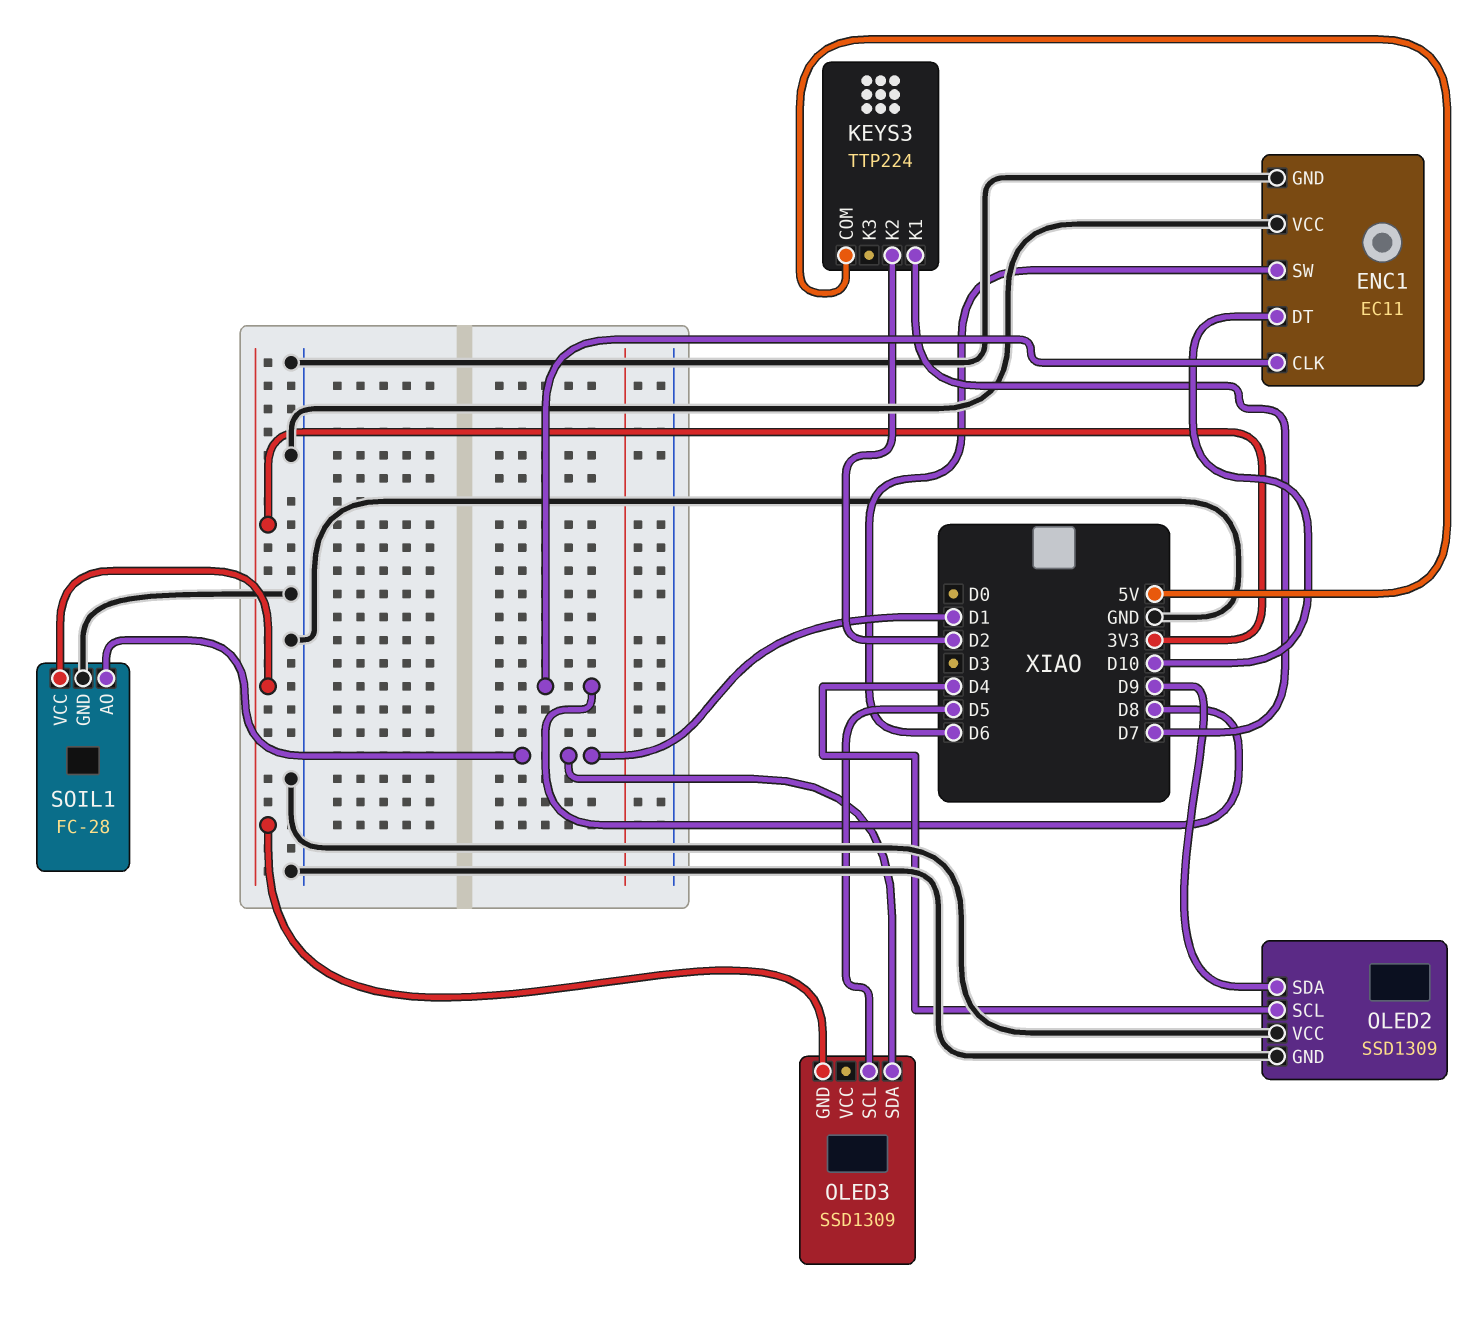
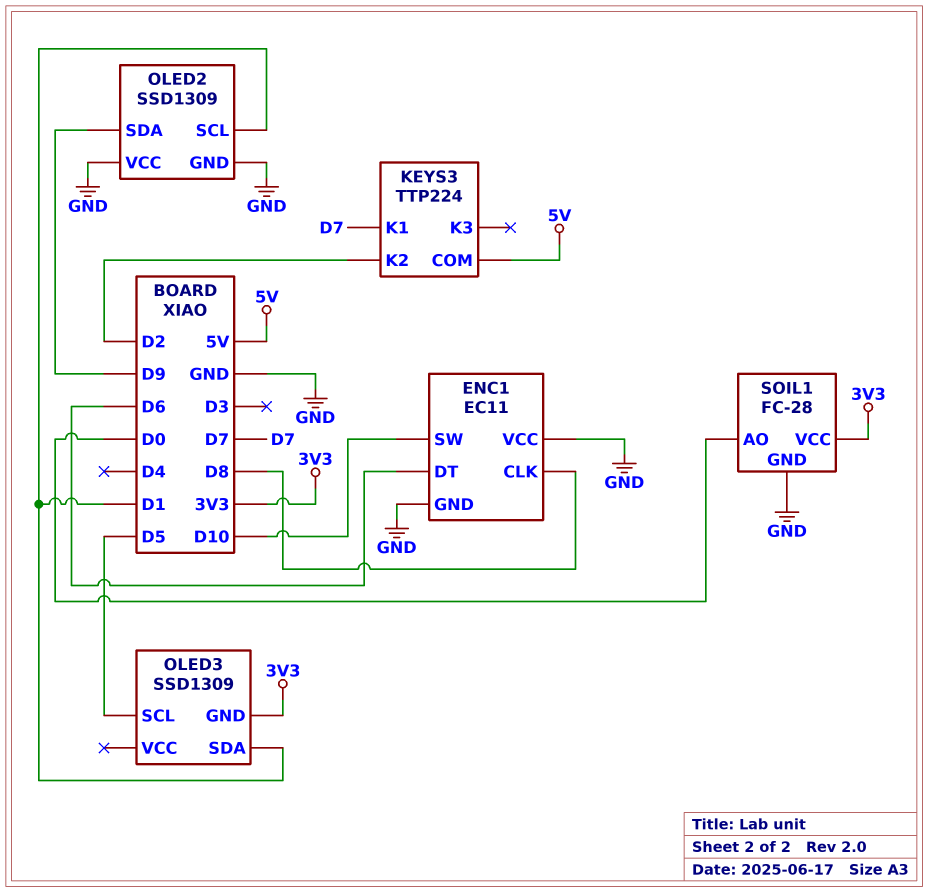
ENC1 pin DT: D10 -> D6
ENC1 pin SW: D6 -> D10
OLED2 pin SCL: D4 -> D1
SOIL1 pin AO: D1 -> D0

